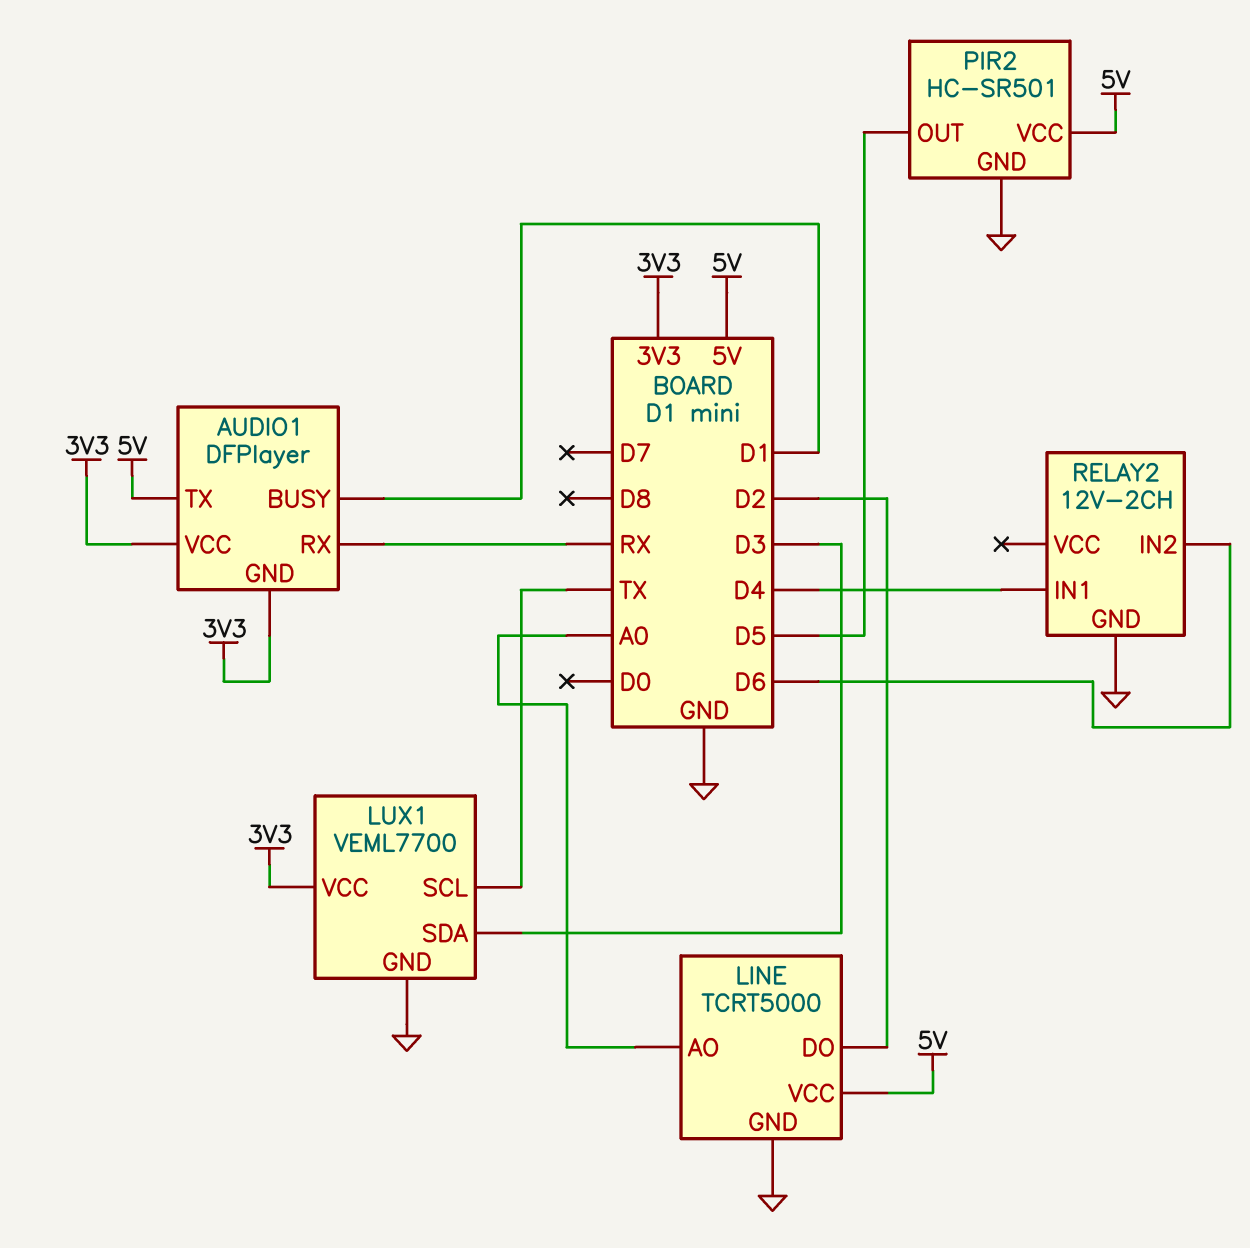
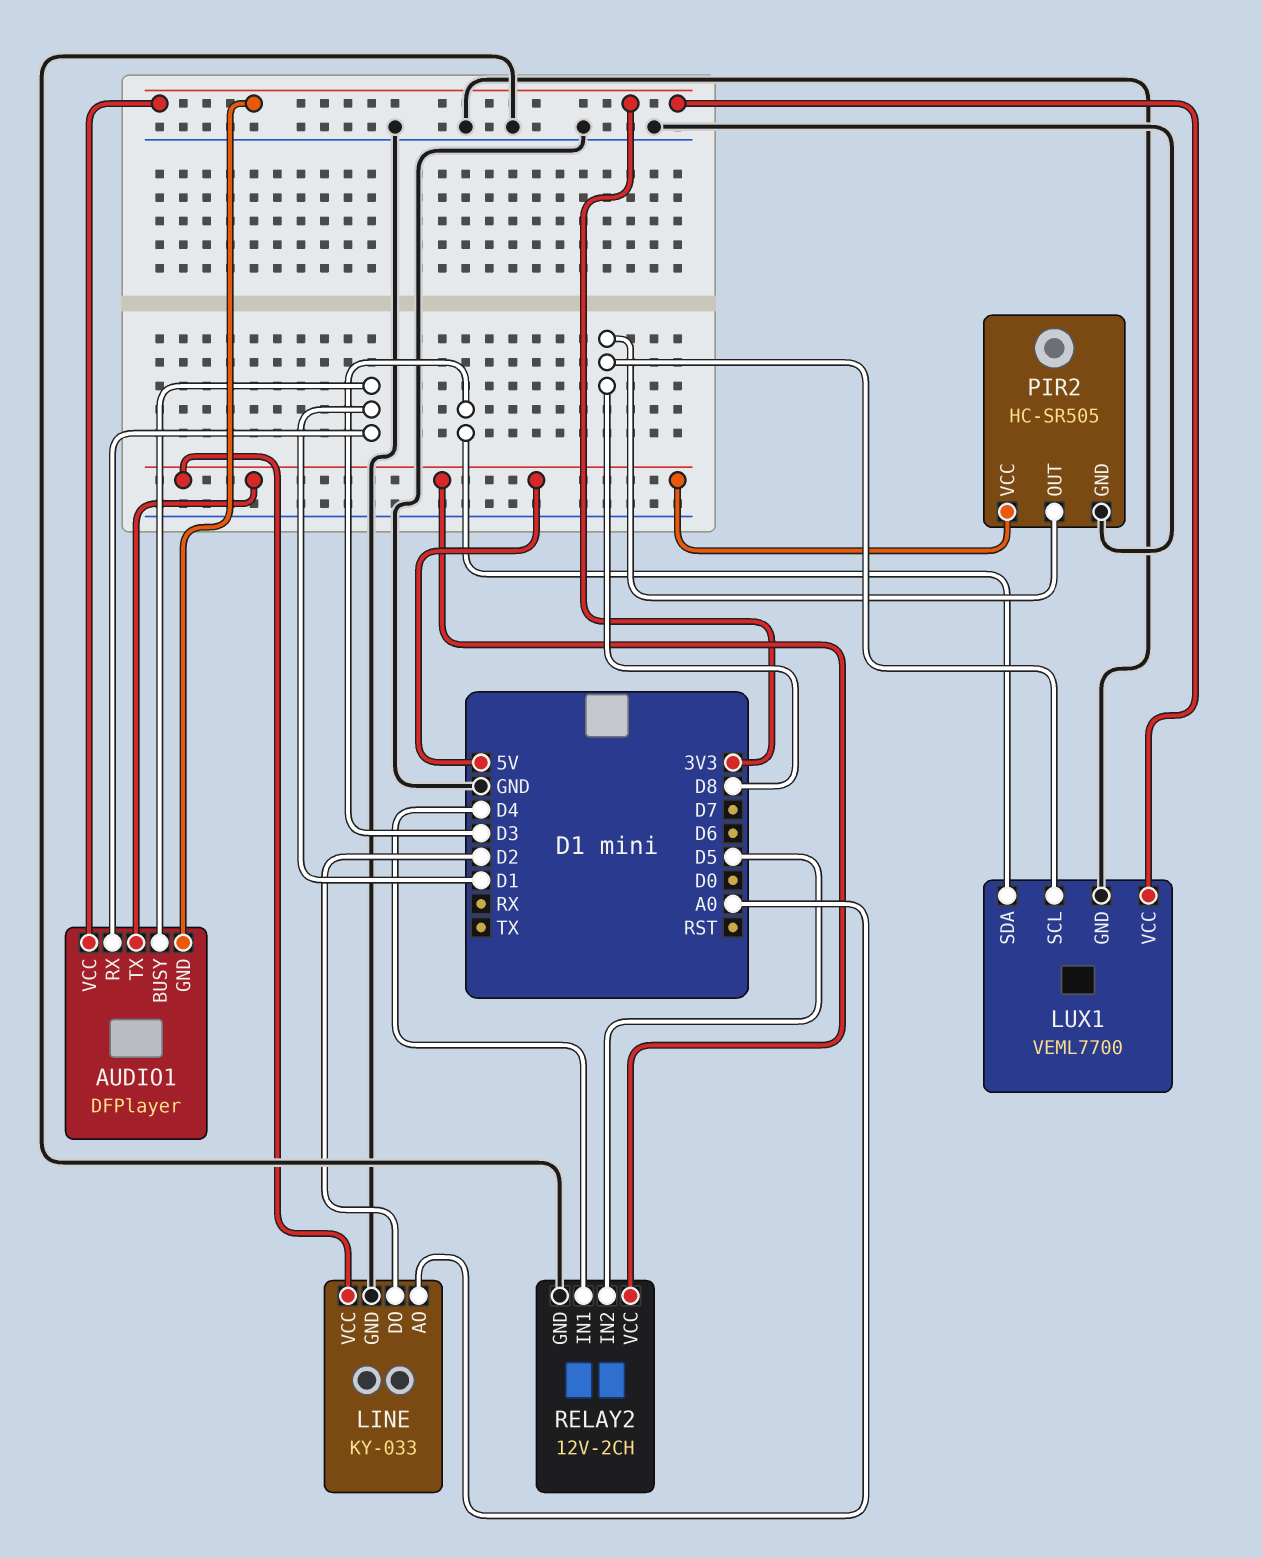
AUDIO1 pin RX: RX -> D1
LINE: TCRT5000 -> KY-033
LUX1 pin SCL: TX -> D8
PIR2: HC-SR501 -> HC-SR505
PIR2 pin OUT: D5 -> D8
RELAY2 pin IN2: D6 -> D5
RELAY2 pin VCC: none -> 5V

